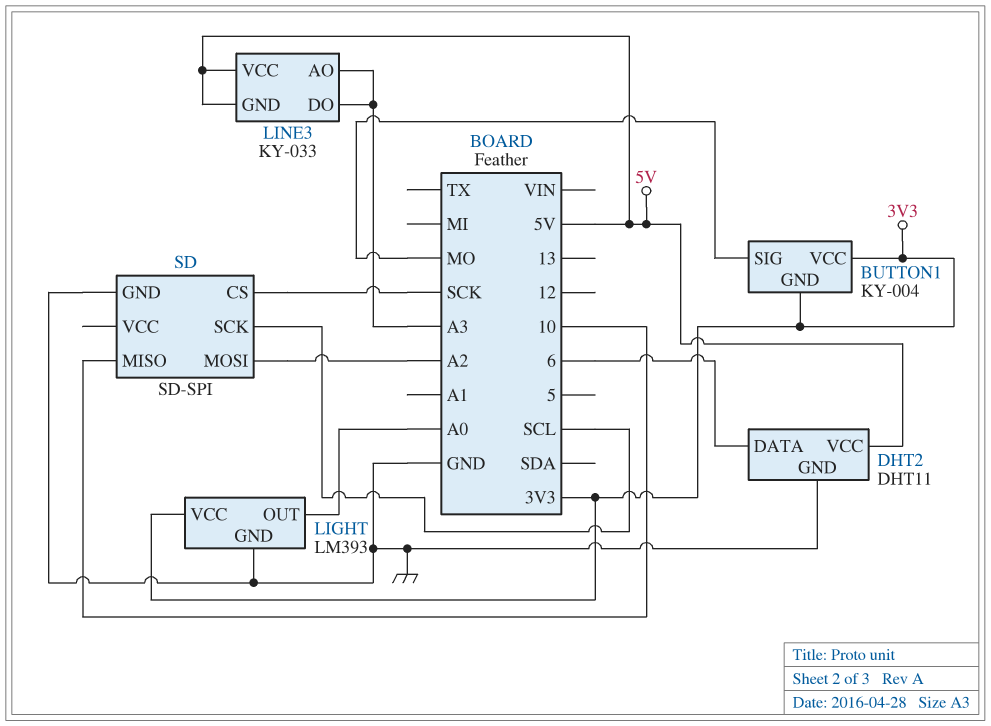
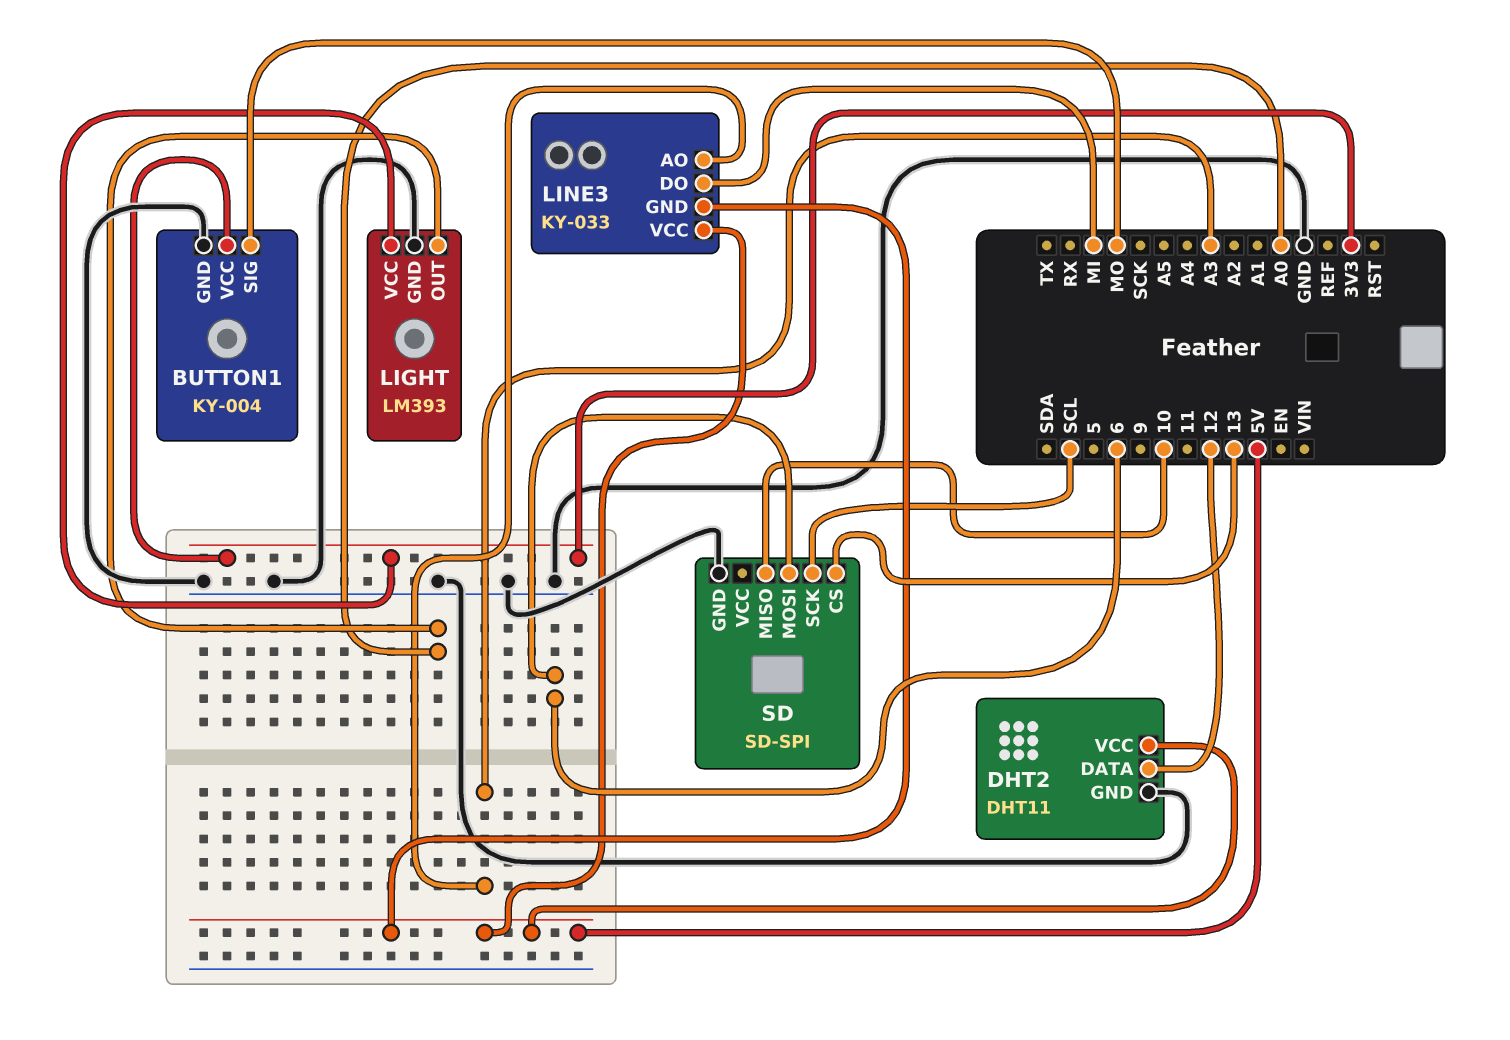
BUTTON1 pin GND: 3V3 -> GND
DHT2 pin DATA: 6 -> 12
LINE3 pin DO: A3 -> MI
SD pin CS: SCK -> 13
SD pin MOSI: A2 -> 6

